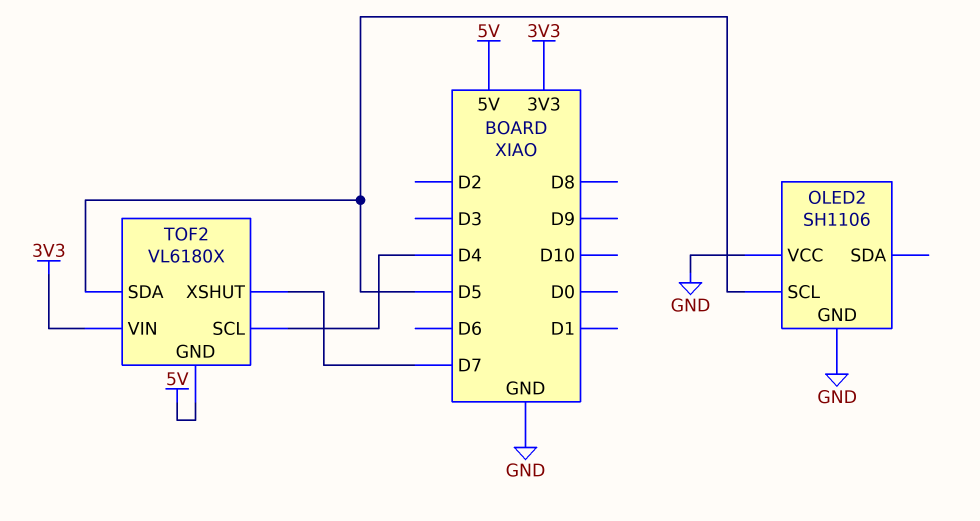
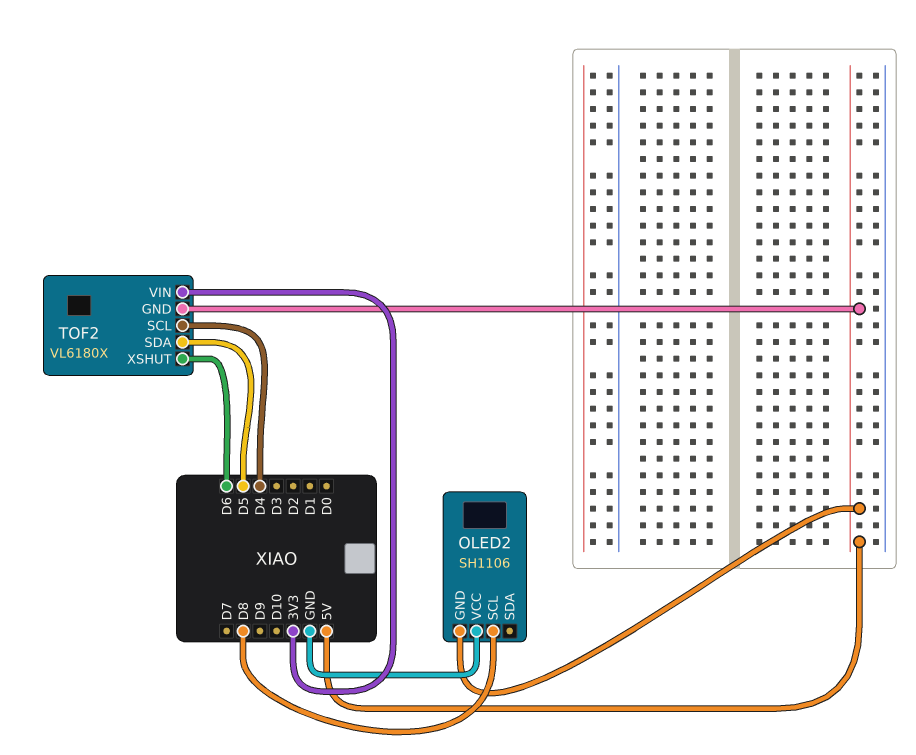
OLED2 pin GND: GND -> 5V
OLED2 pin SCL: D5 -> D8
TOF2 pin XSHUT: D7 -> D6

